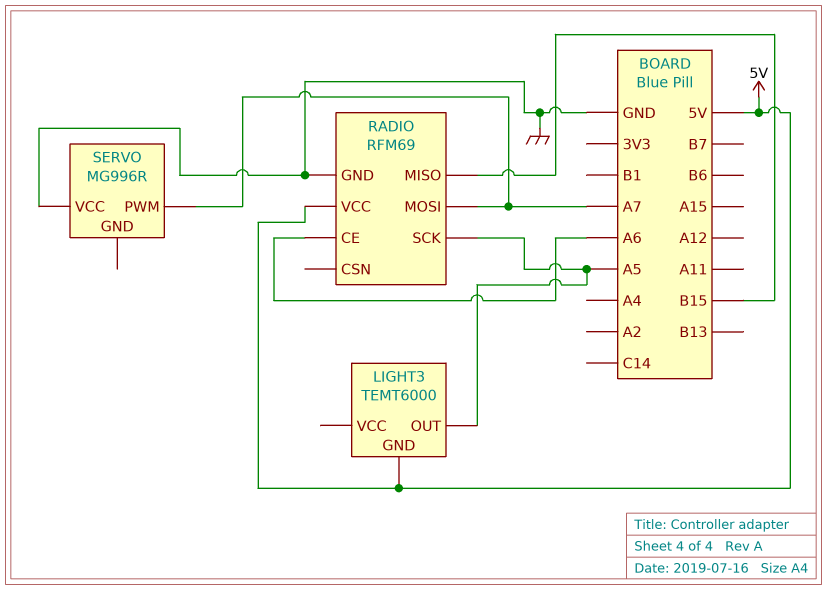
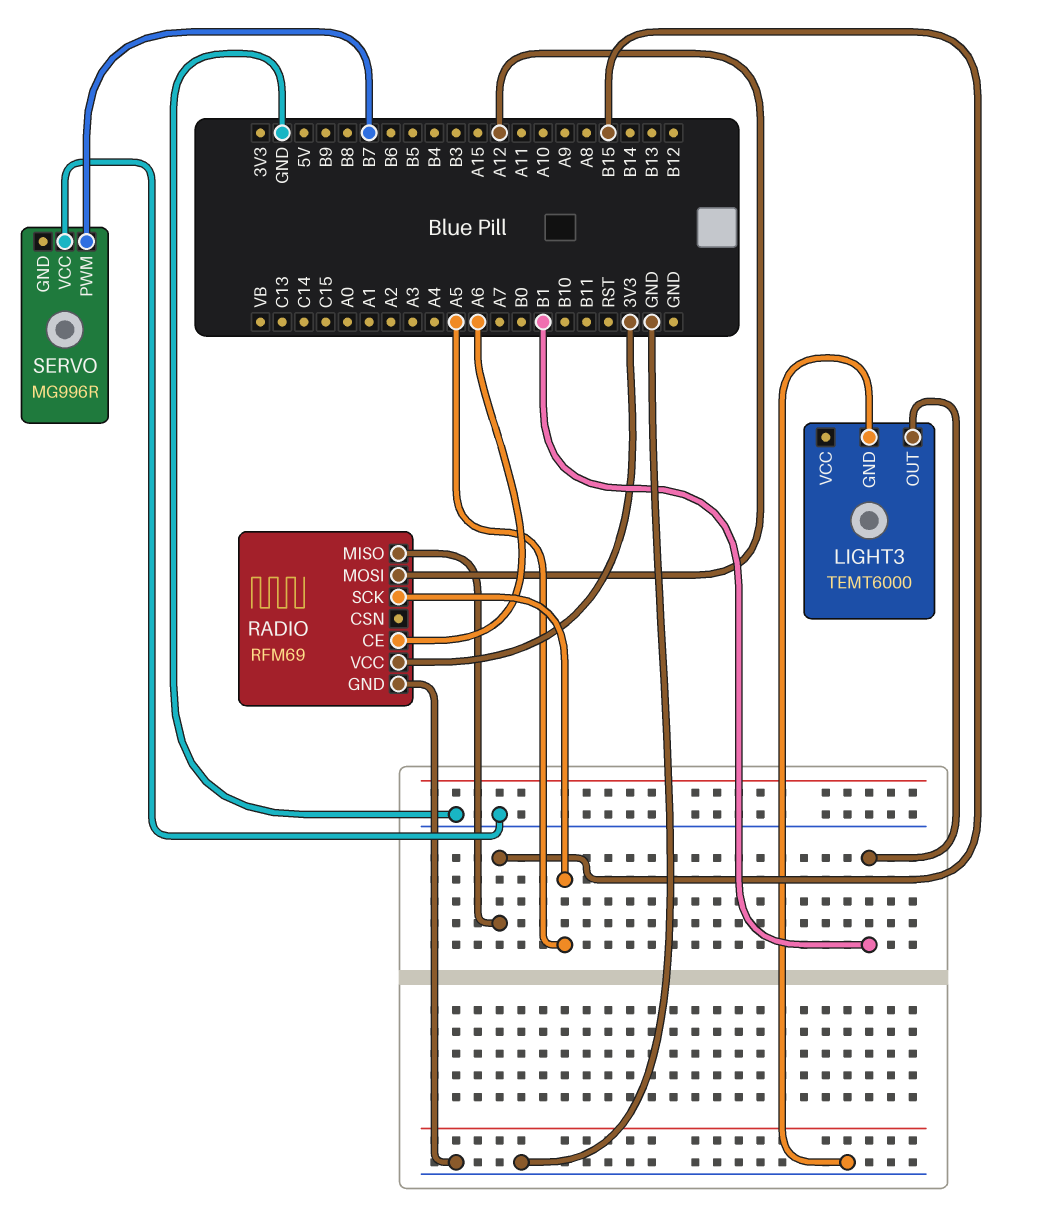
LIGHT3 pin GND: 5V -> GND
LIGHT3 pin OUT: A5 -> B1
RADIO pin MOSI: A7 -> A12
RADIO pin VCC: 5V -> 3V3
SERVO pin PWM: A7 -> B7

